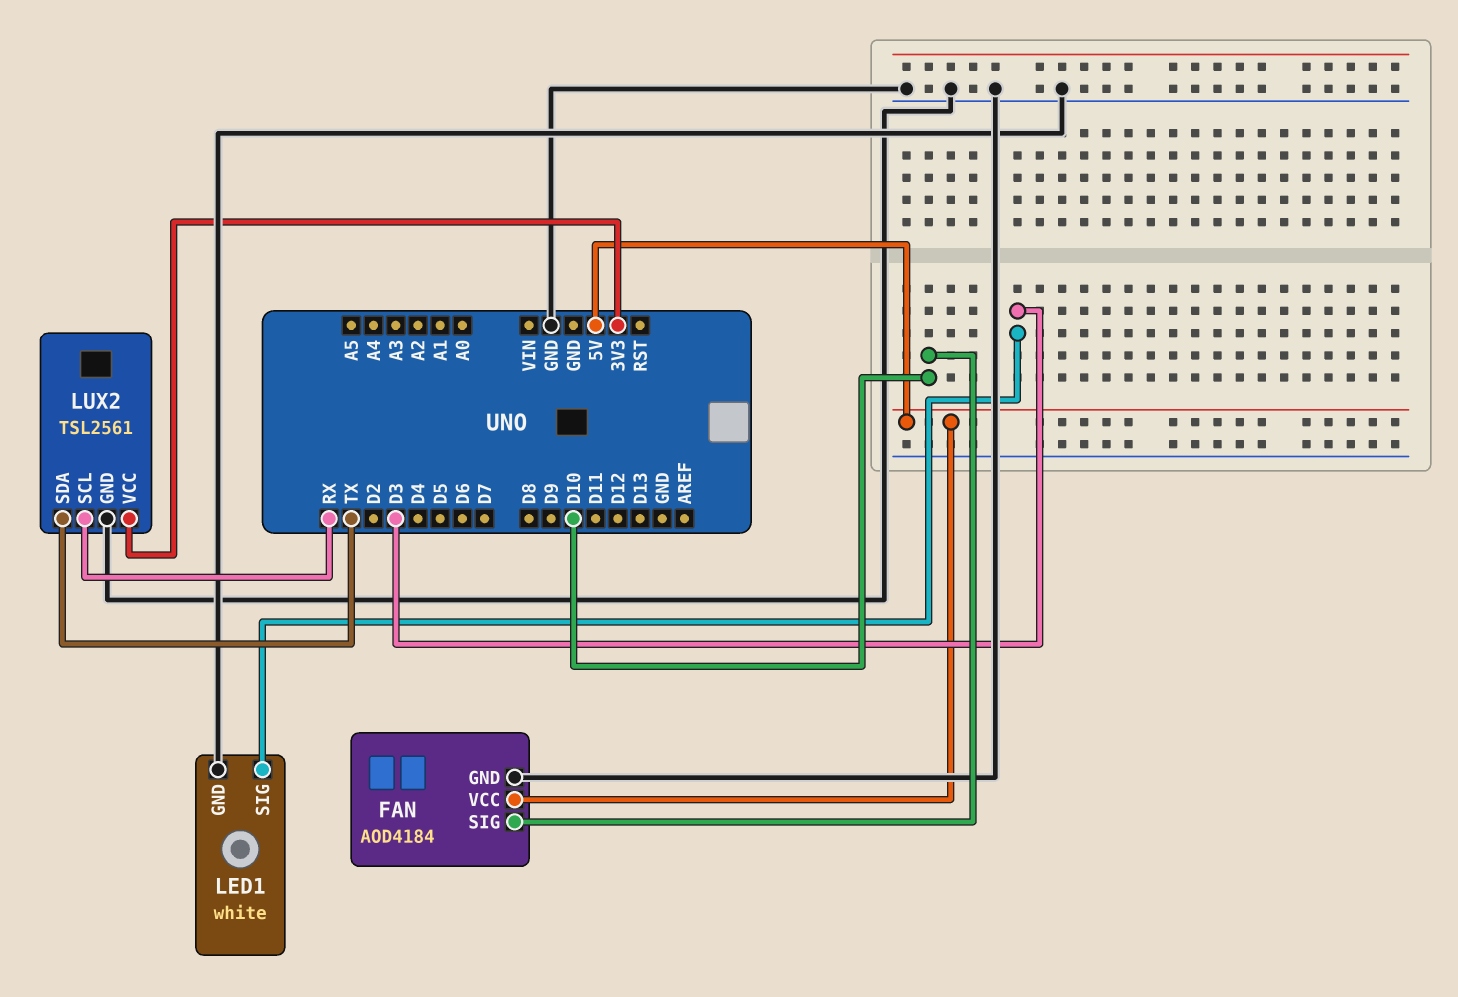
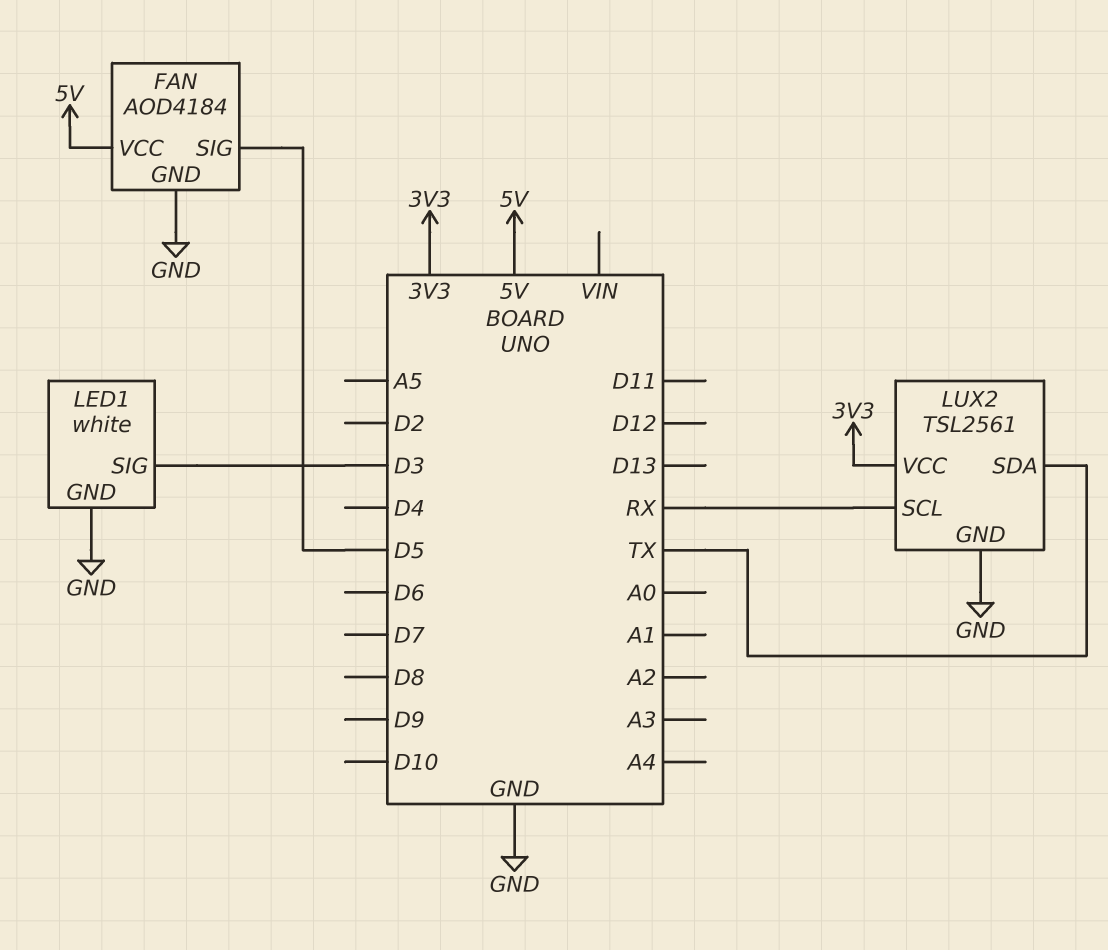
FAN pin SIG: D10 -> D5

